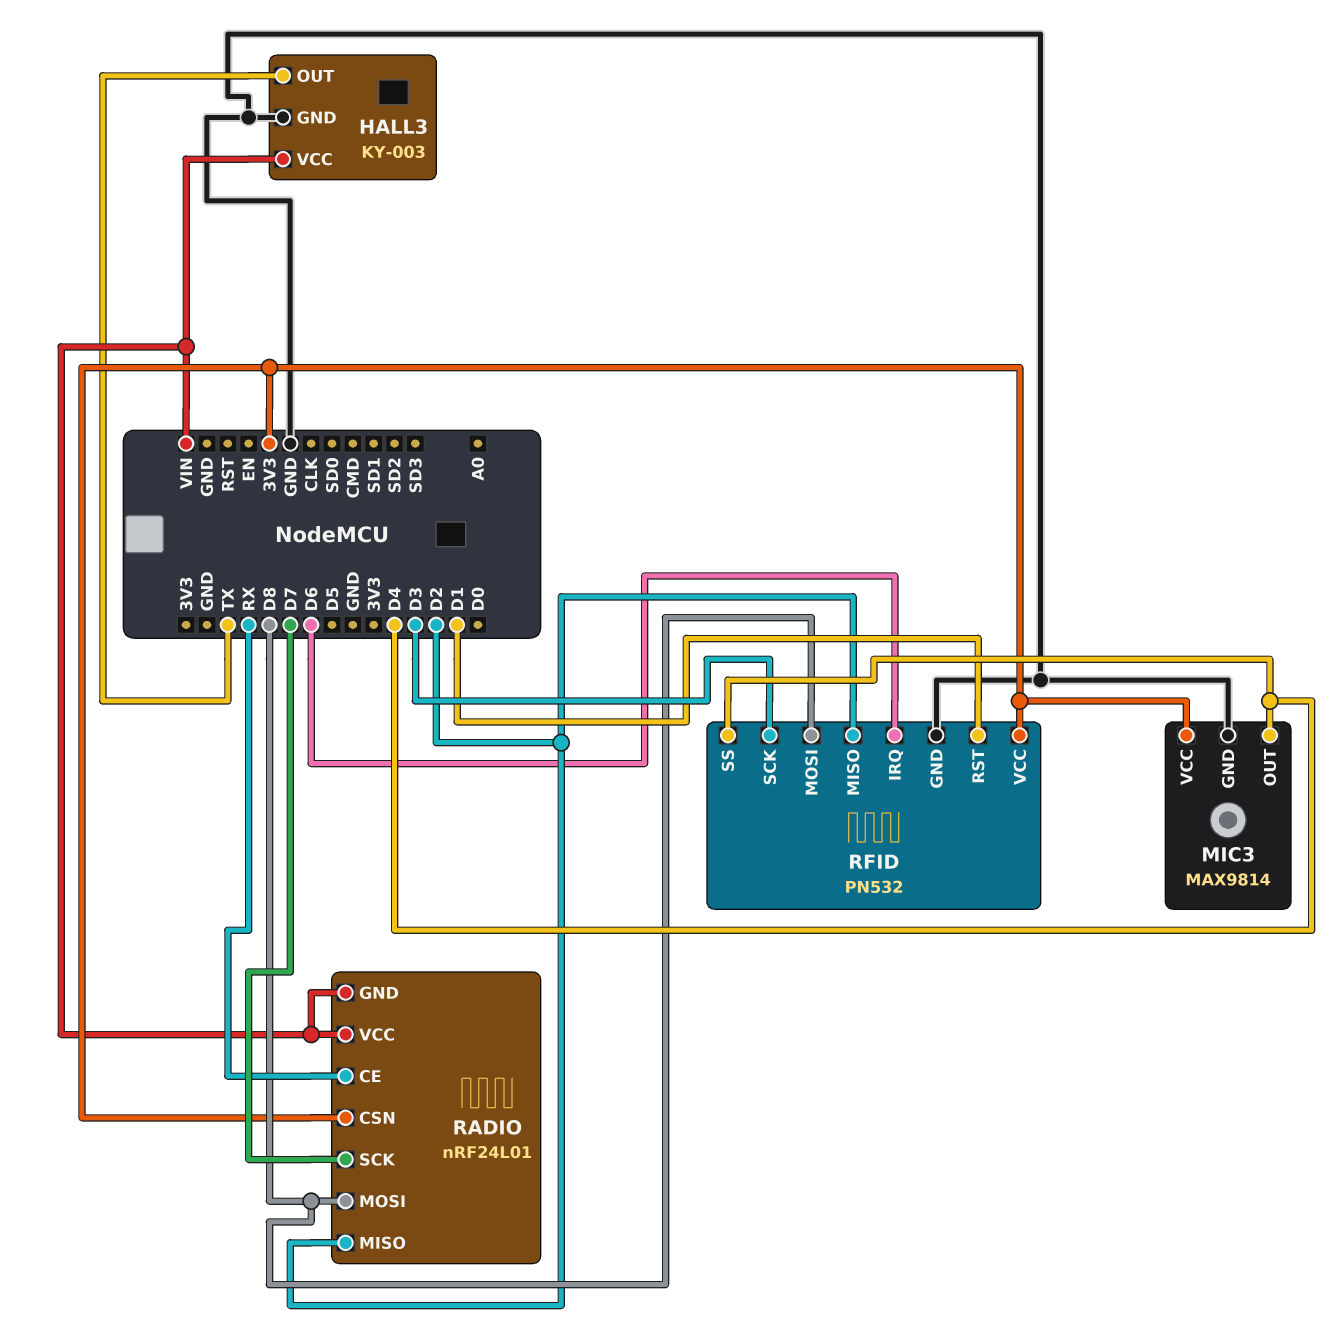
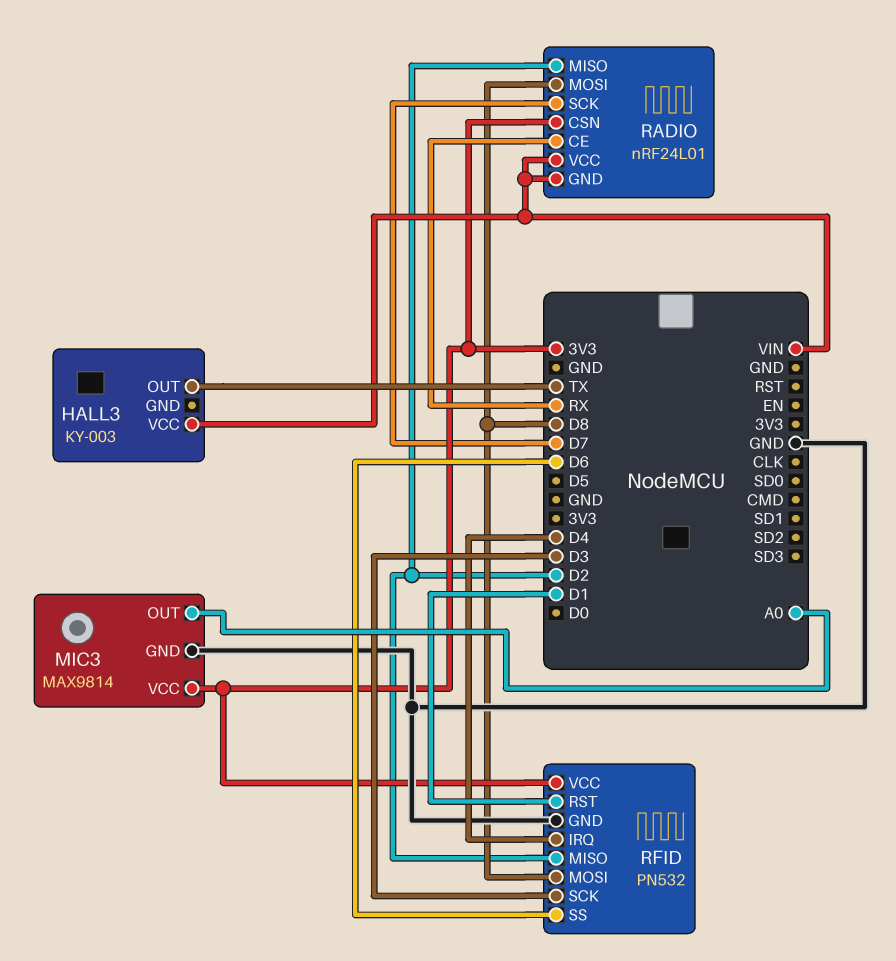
HALL3 pin GND: GND -> none
MIC3 pin OUT: D4 -> A0
RFID pin IRQ: D6 -> D4
RFID pin SS: D4 -> D6

